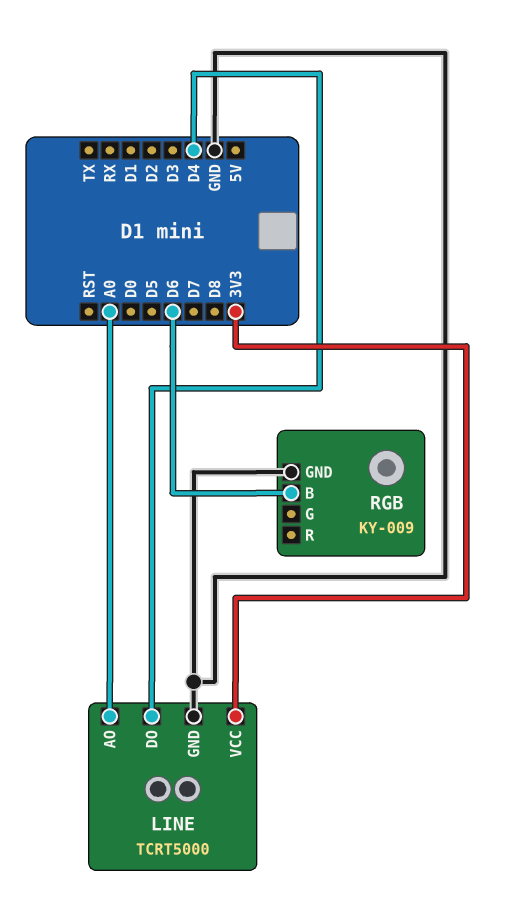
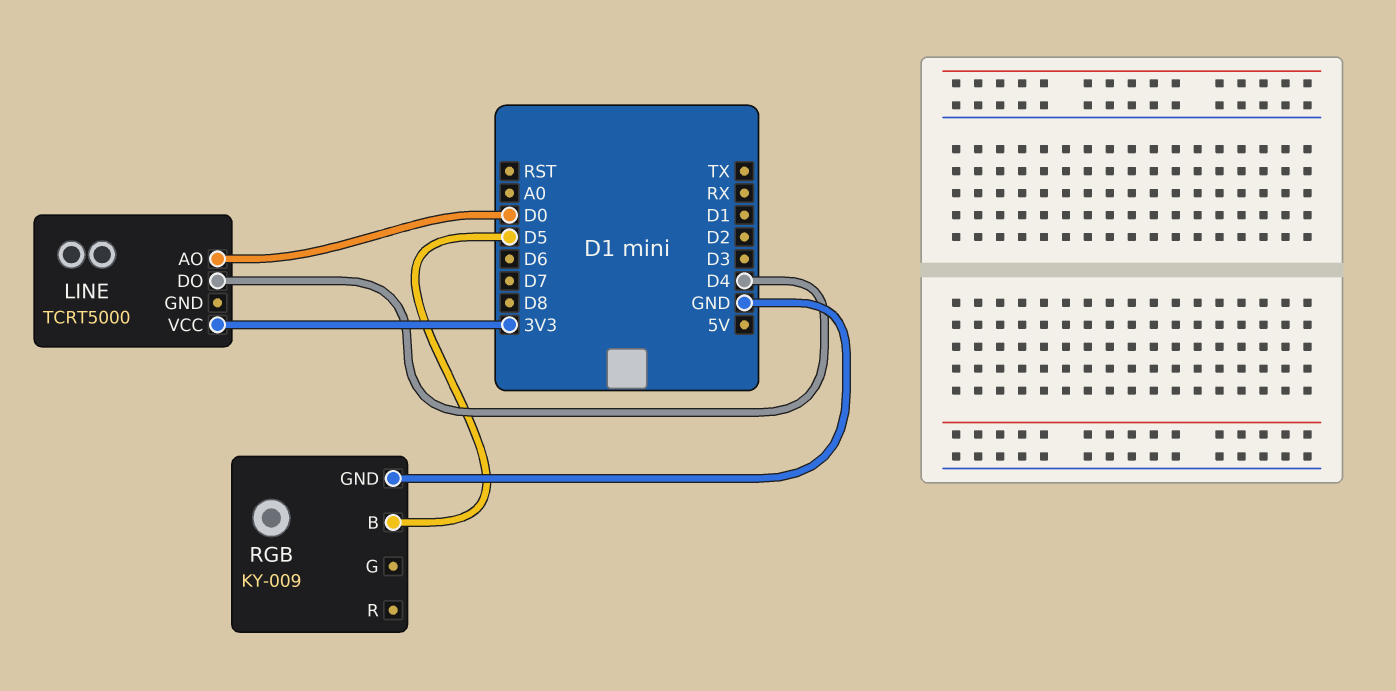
LINE pin AO: A0 -> D0
LINE pin GND: GND -> none
RGB pin B: D6 -> D5

